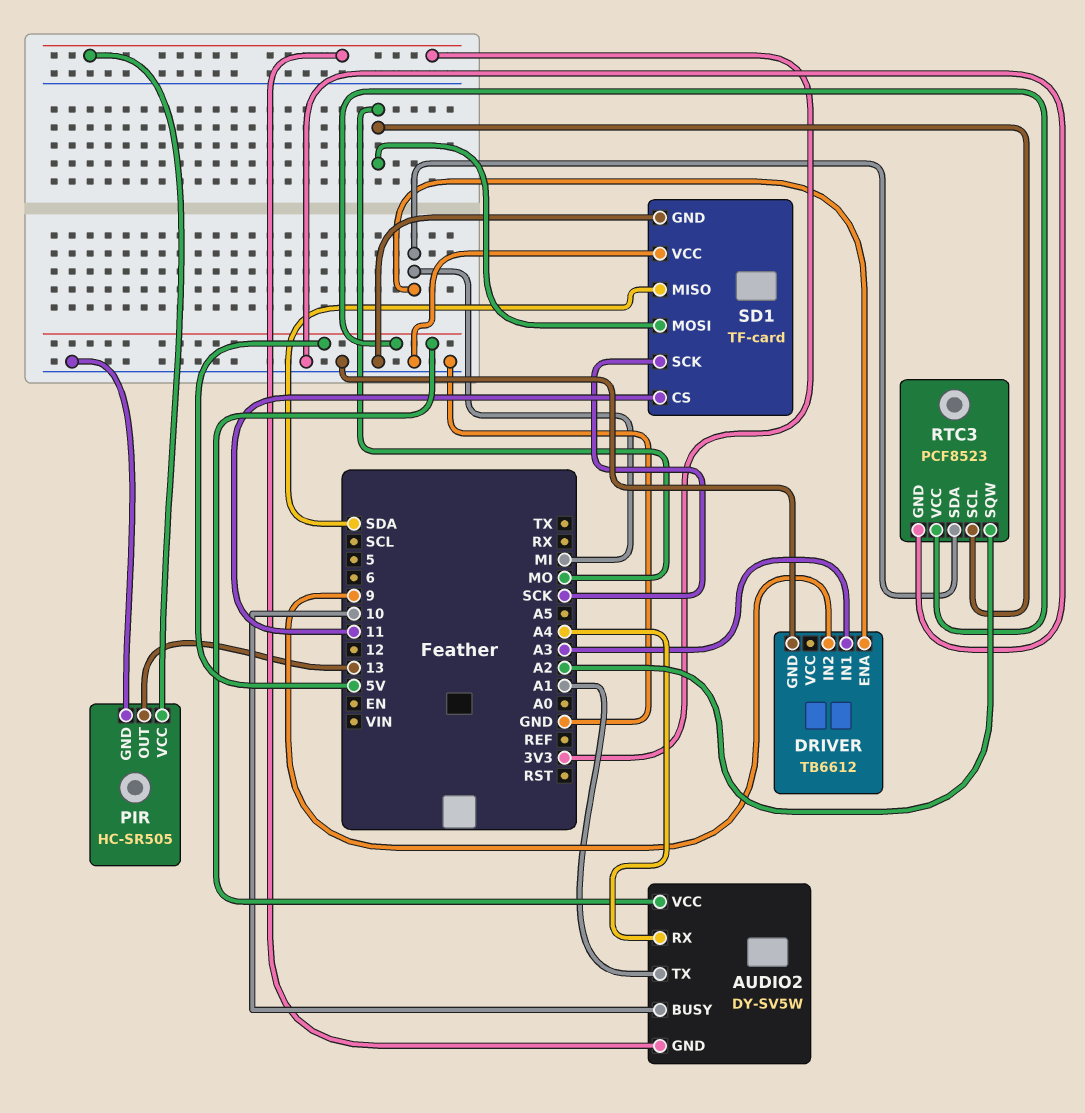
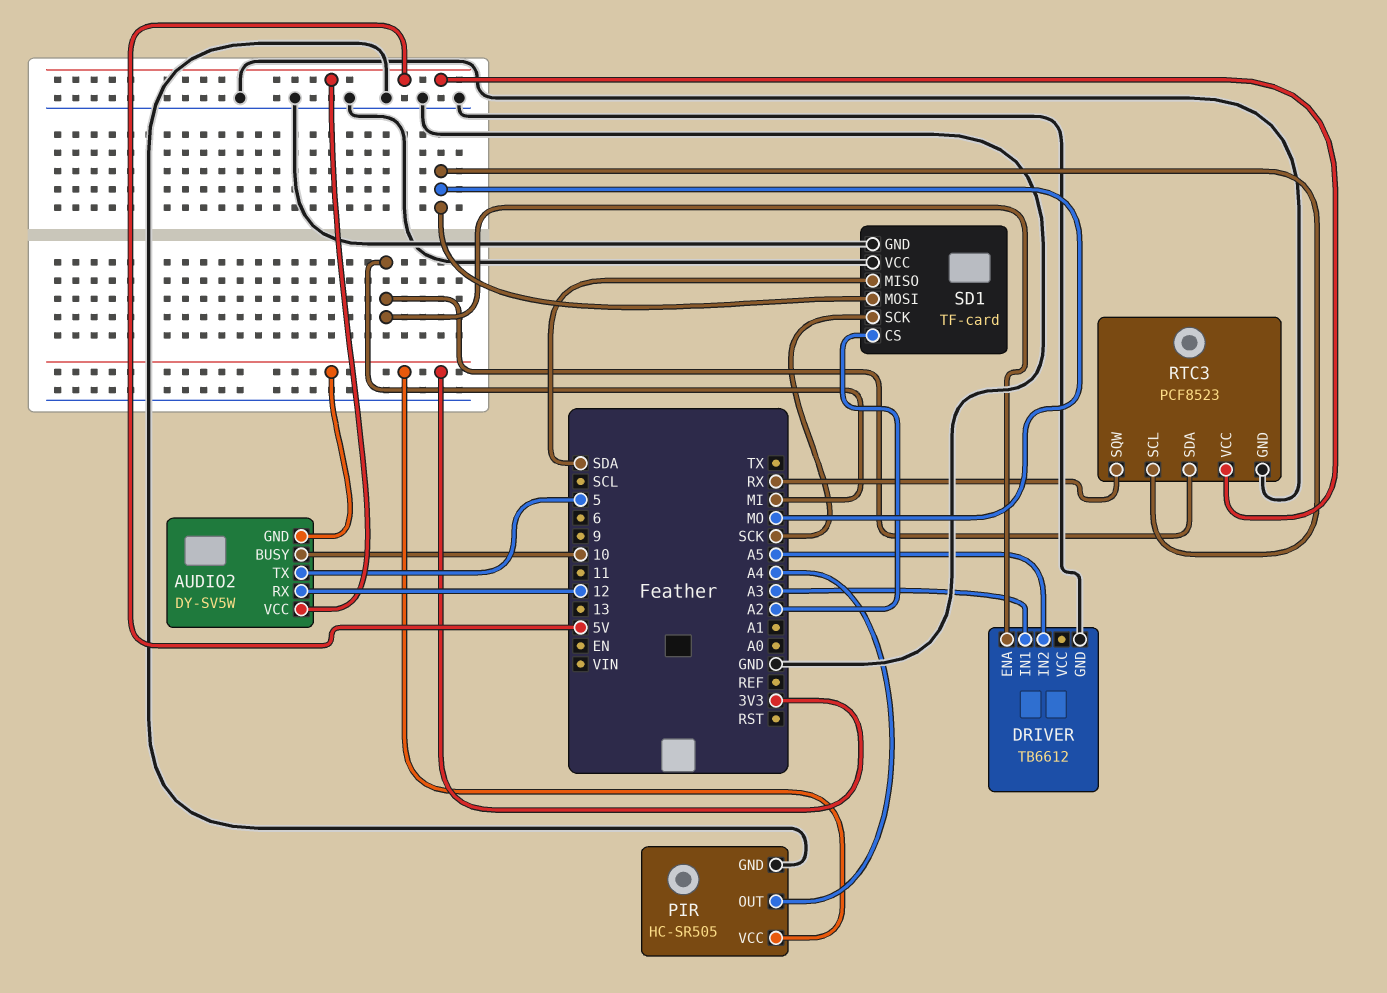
AUDIO2 pin RX: A4 -> 12
AUDIO2 pin TX: A1 -> 5
DRIVER pin IN2: 9 -> A5
PIR pin OUT: 13 -> A4
RTC3 pin SQW: A2 -> RX
SD1 pin CS: 11 -> A2

